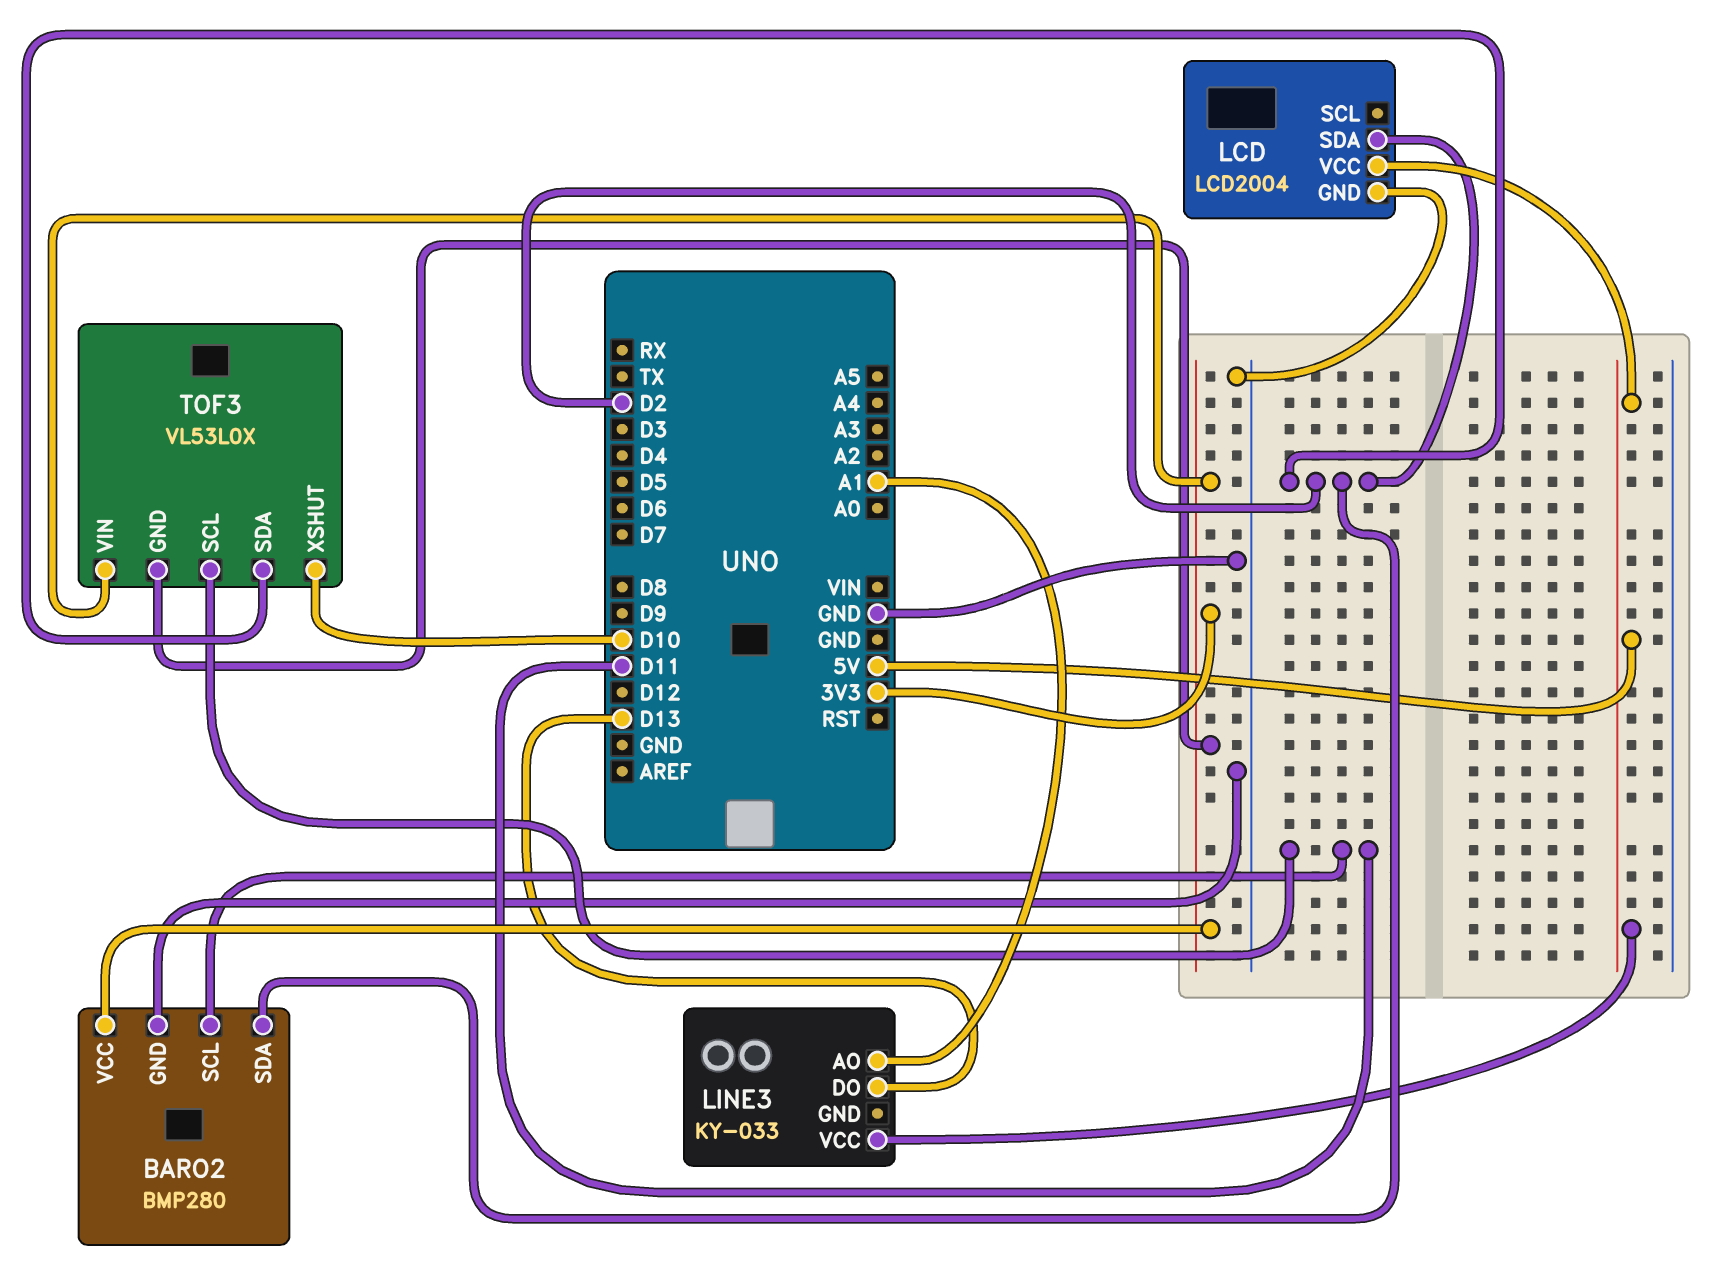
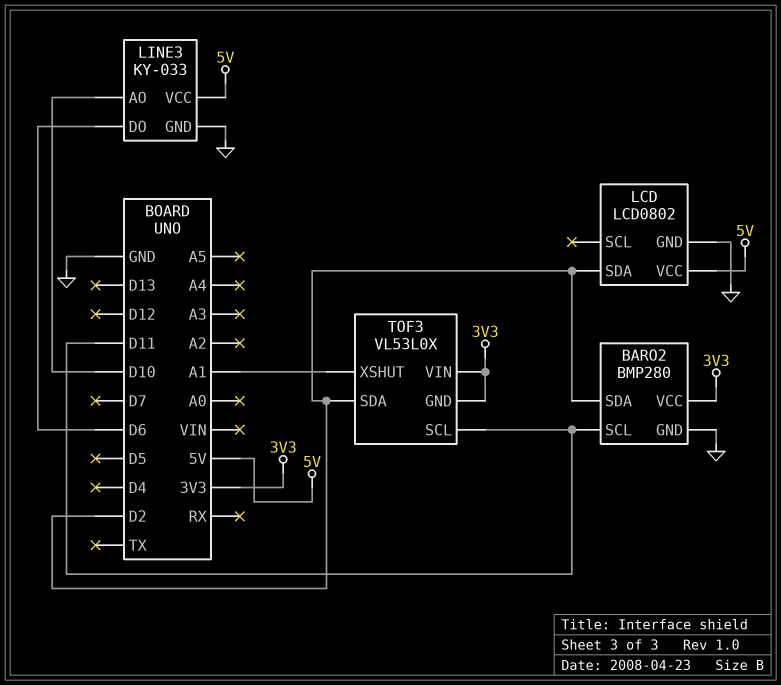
LCD: LCD2004 -> LCD0802
LINE3 pin AO: A1 -> D10
LINE3 pin DO: D13 -> D6
LINE3 pin GND: none -> GND
TOF3 pin XSHUT: D10 -> A1

